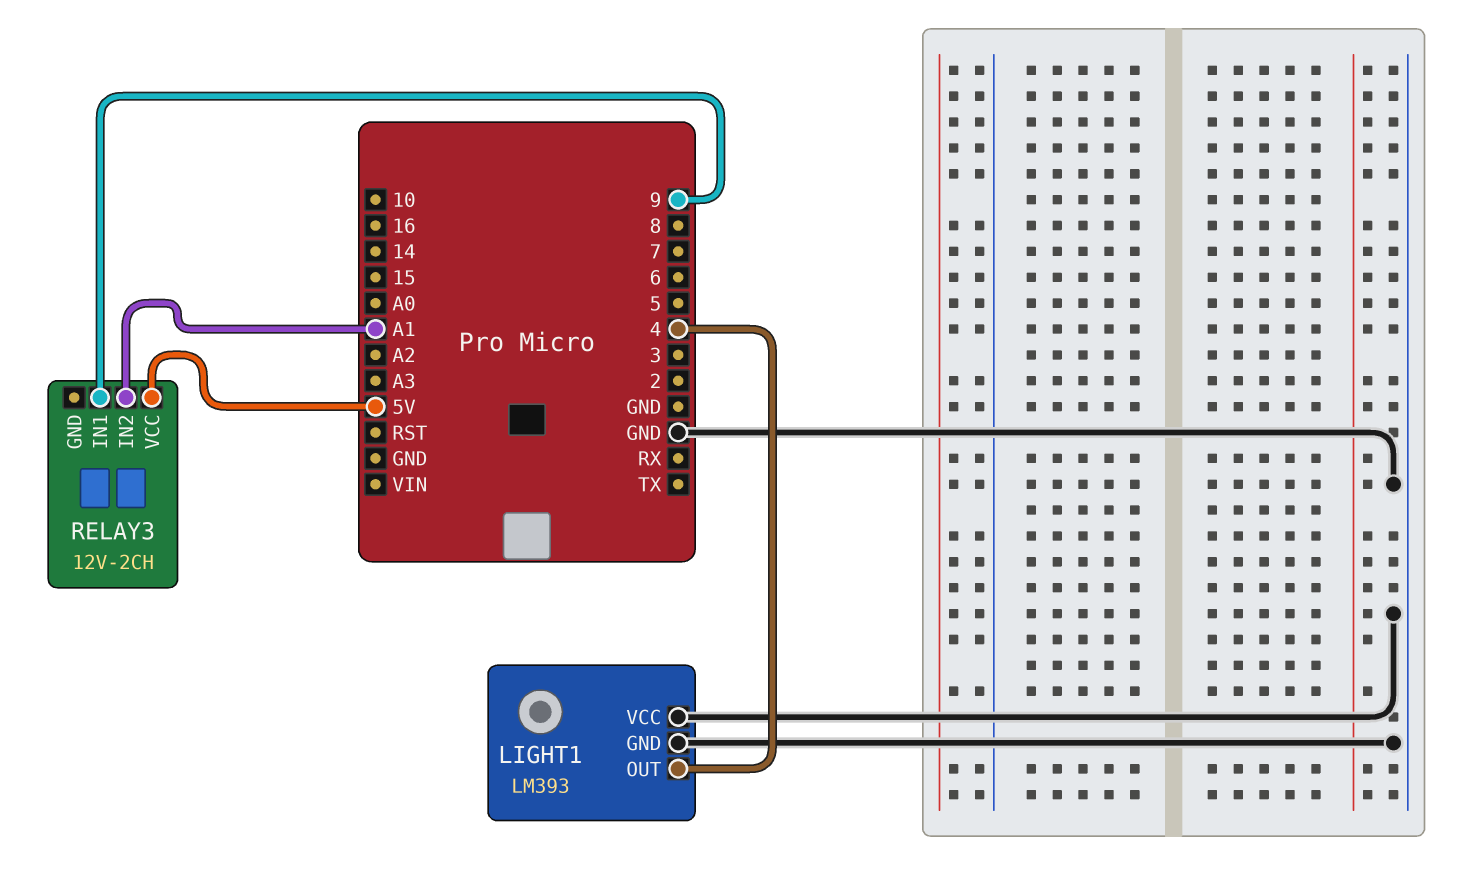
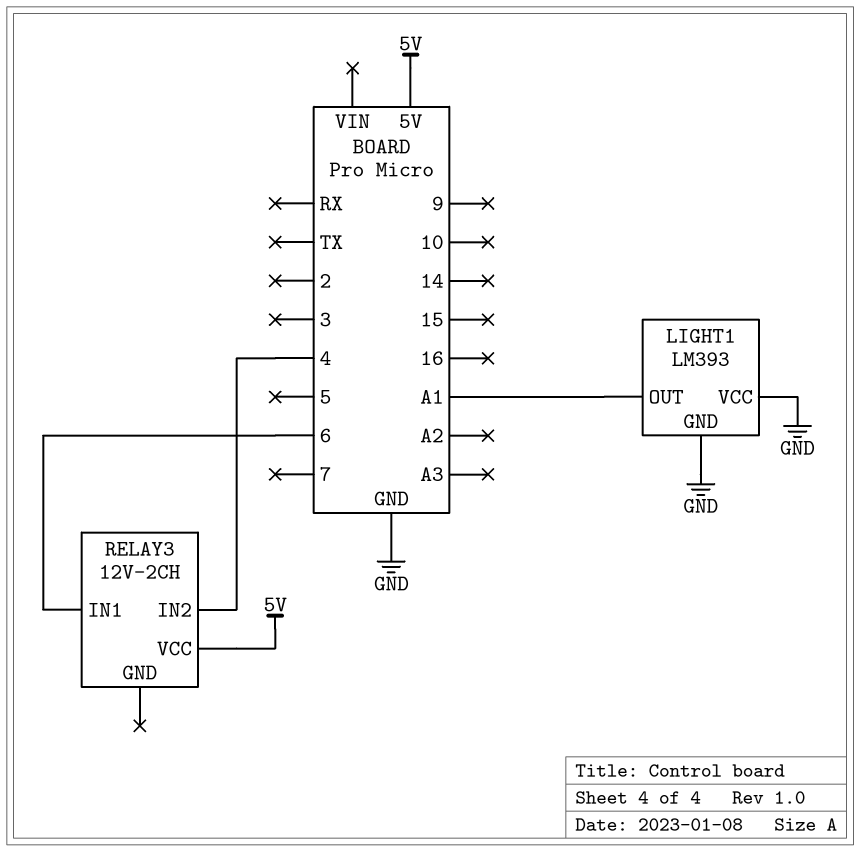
LIGHT1 pin OUT: 4 -> A1
RELAY3 pin IN1: 9 -> 6
RELAY3 pin IN2: A1 -> 4

